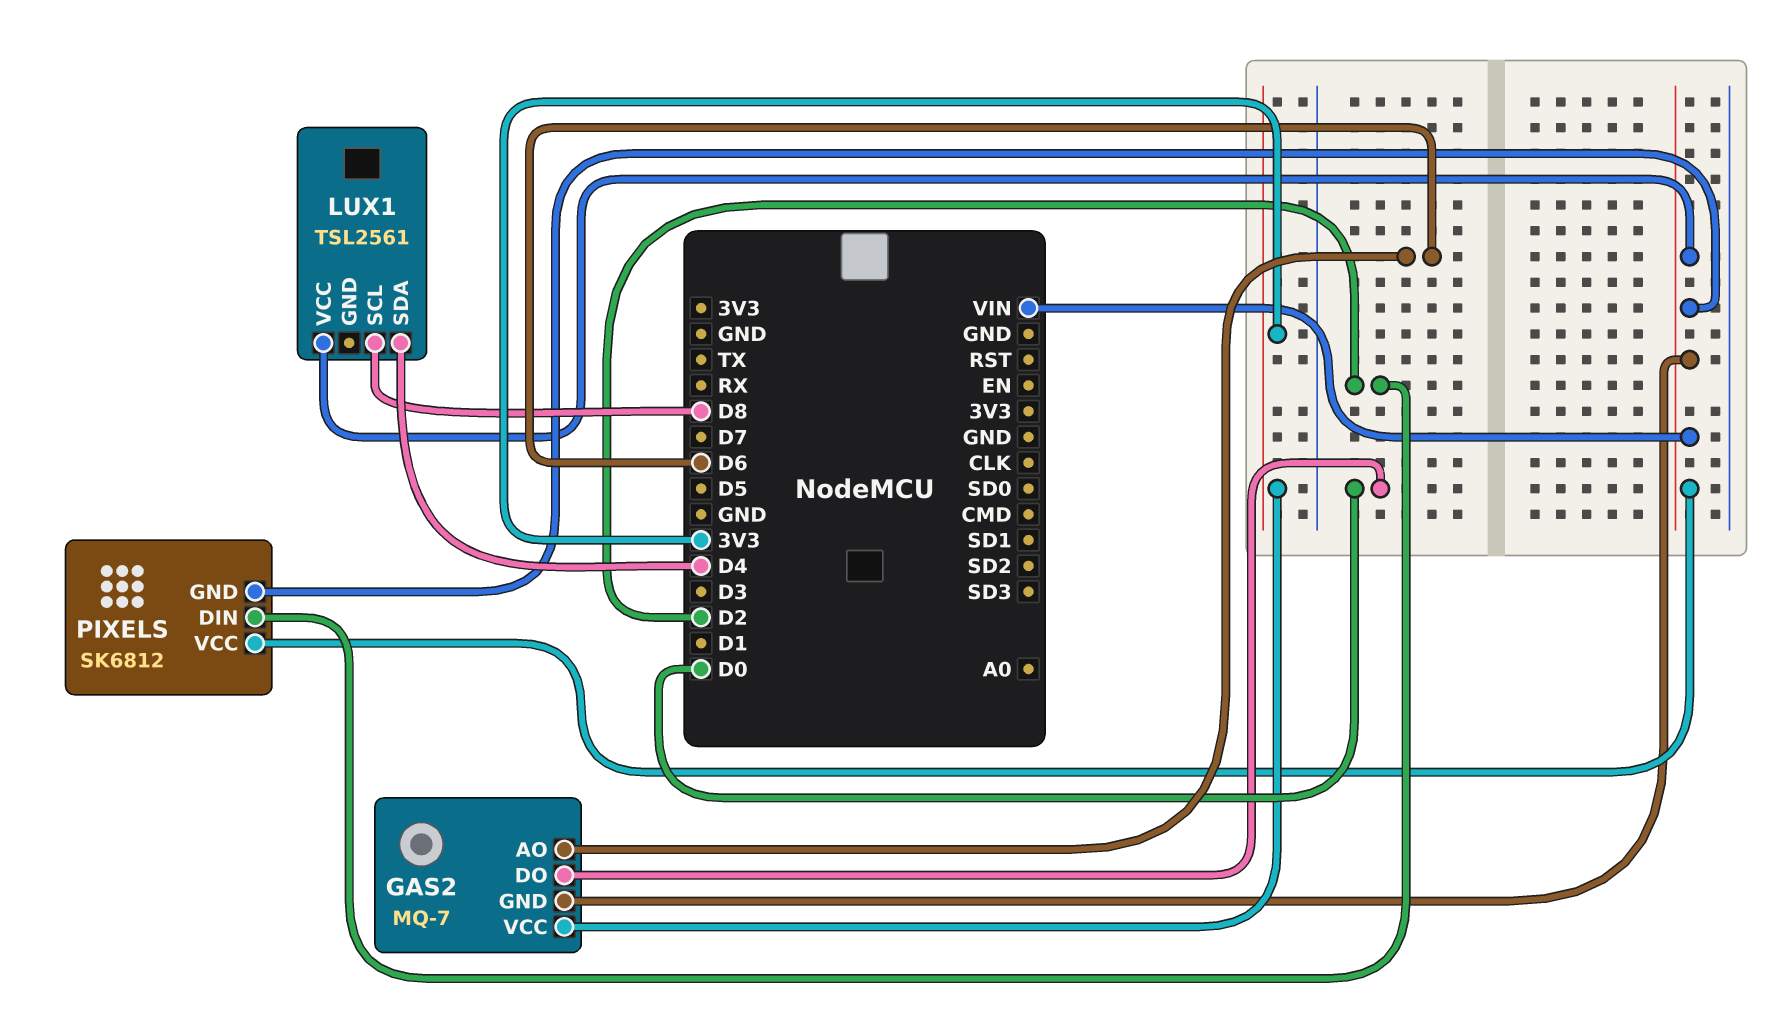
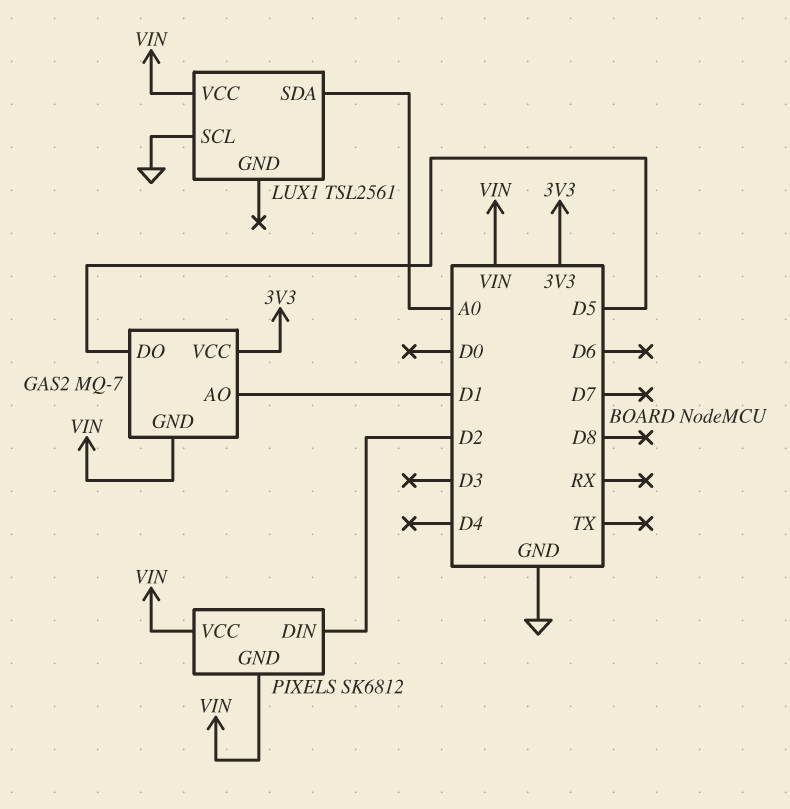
GAS2 pin AO: D6 -> D1
GAS2 pin DO: D0 -> D5
LUX1 pin SCL: D8 -> GND
LUX1 pin SDA: D4 -> A0

